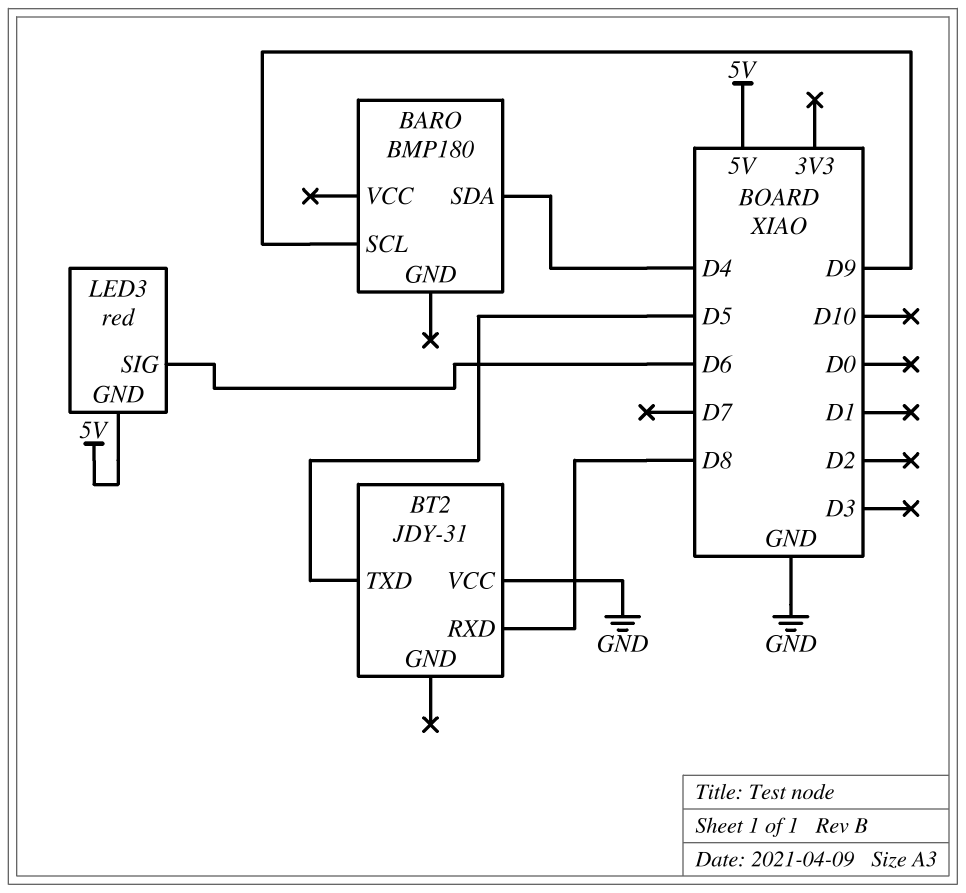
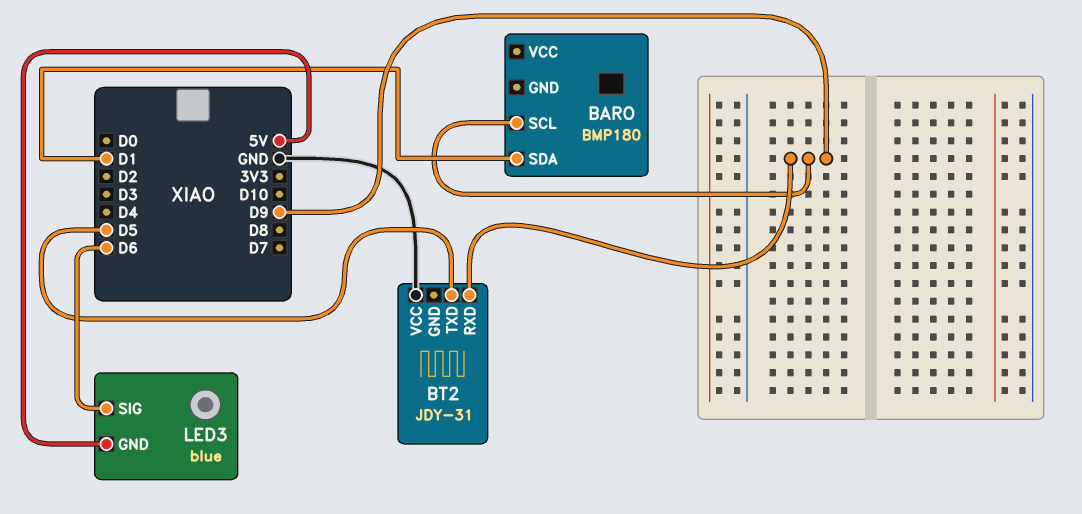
BARO pin SDA: D4 -> D1
BT2 pin RXD: D8 -> D9
LED3: red -> blue

